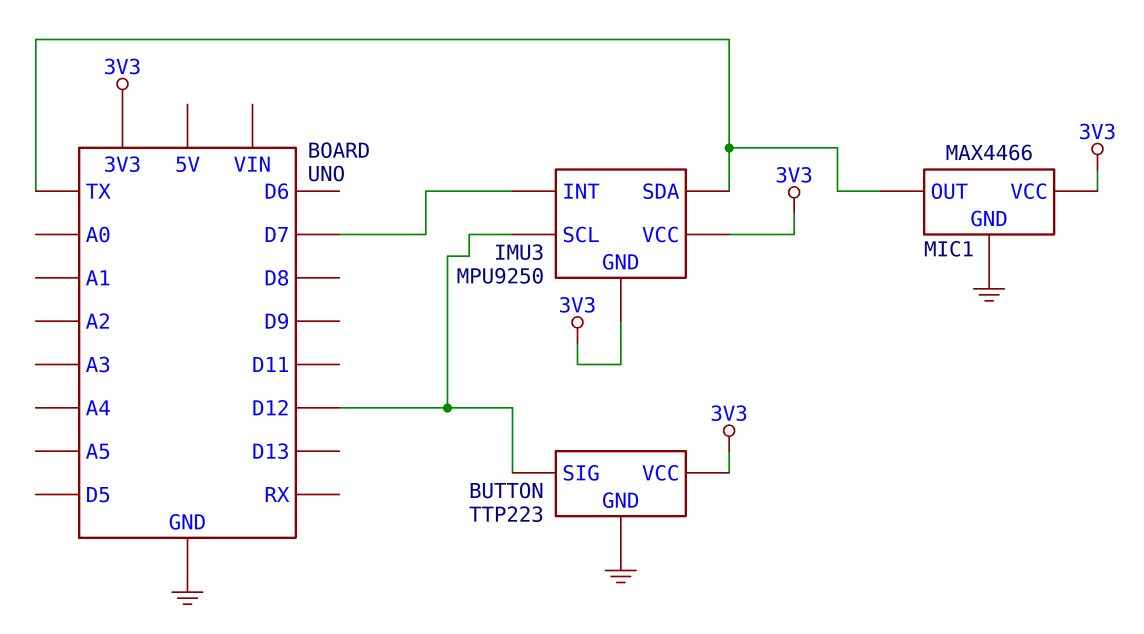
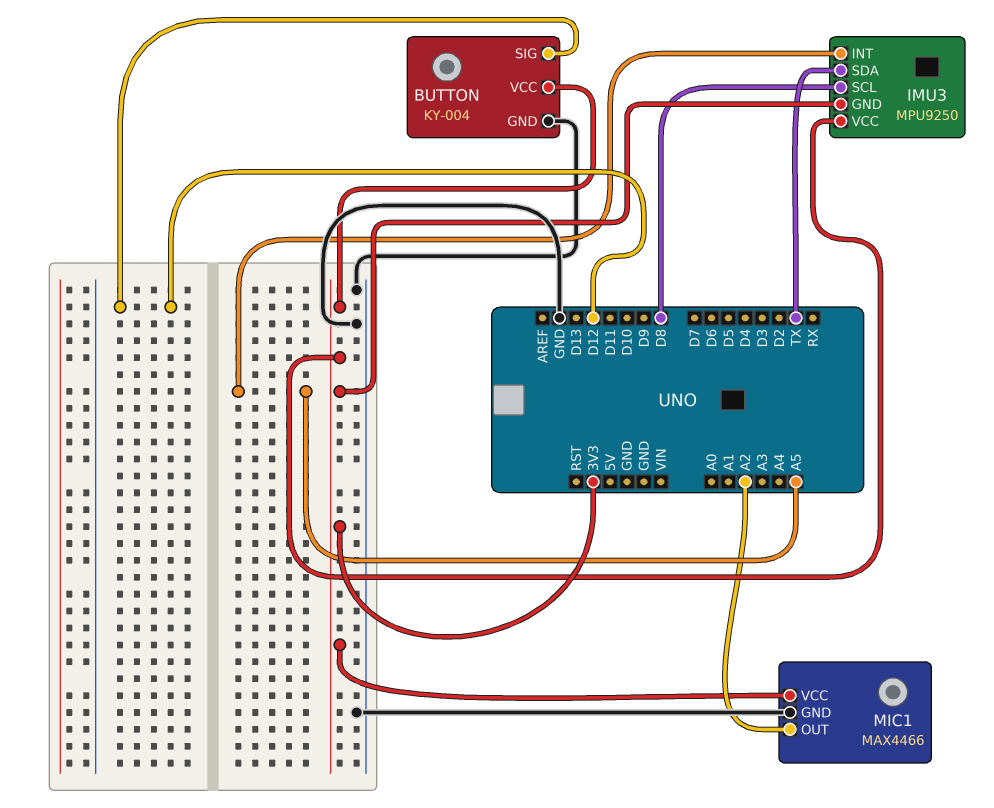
BUTTON: TTP223 -> KY-004
IMU3 pin INT: D7 -> A5
IMU3 pin SCL: D12 -> D8
MIC1 pin OUT: TX -> A2

